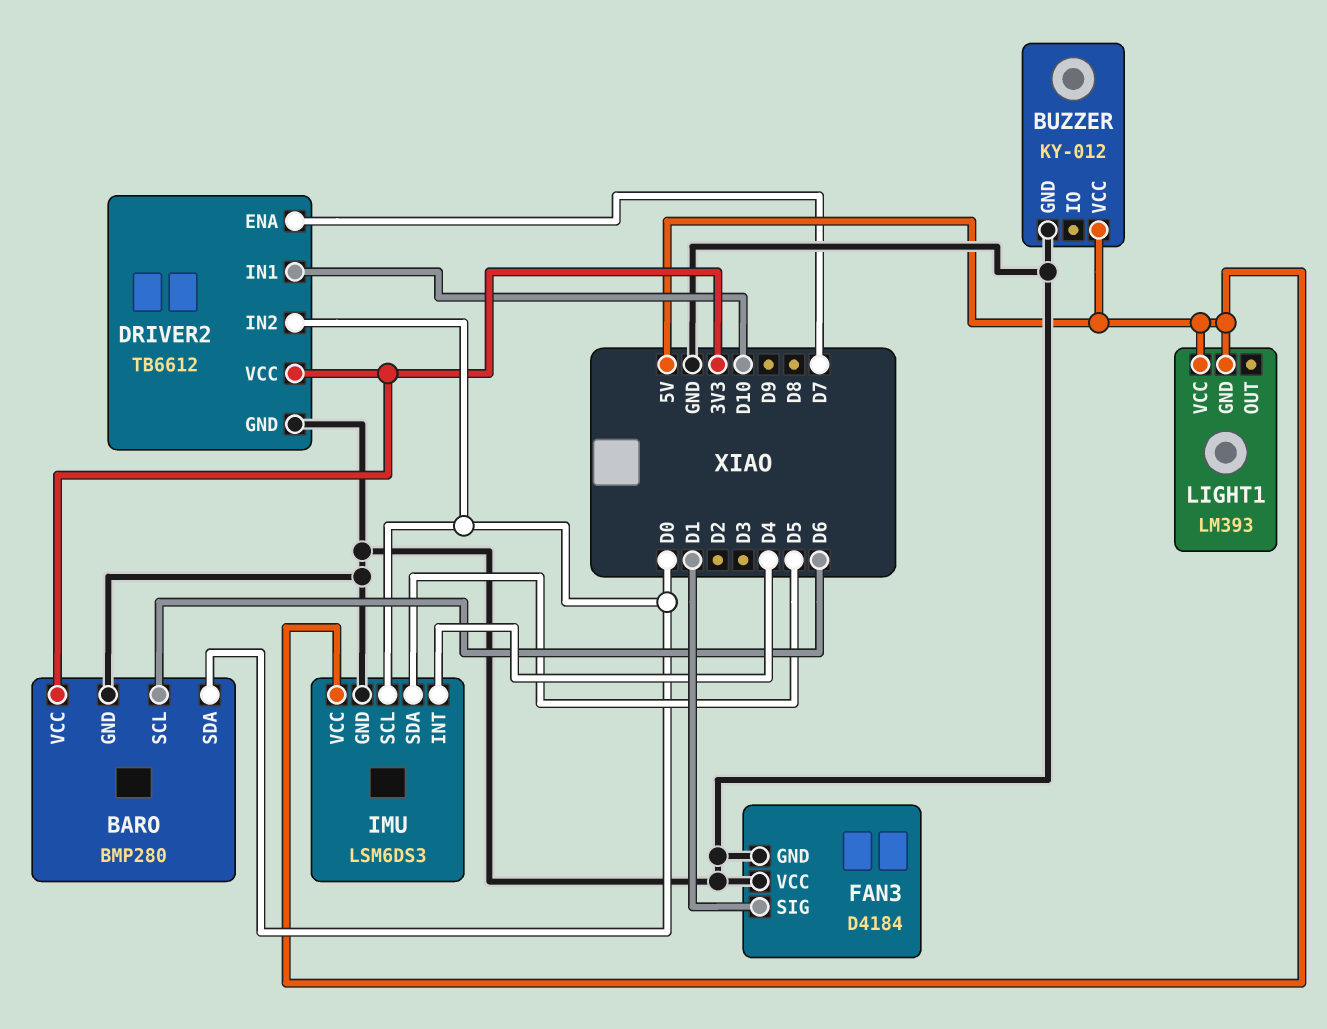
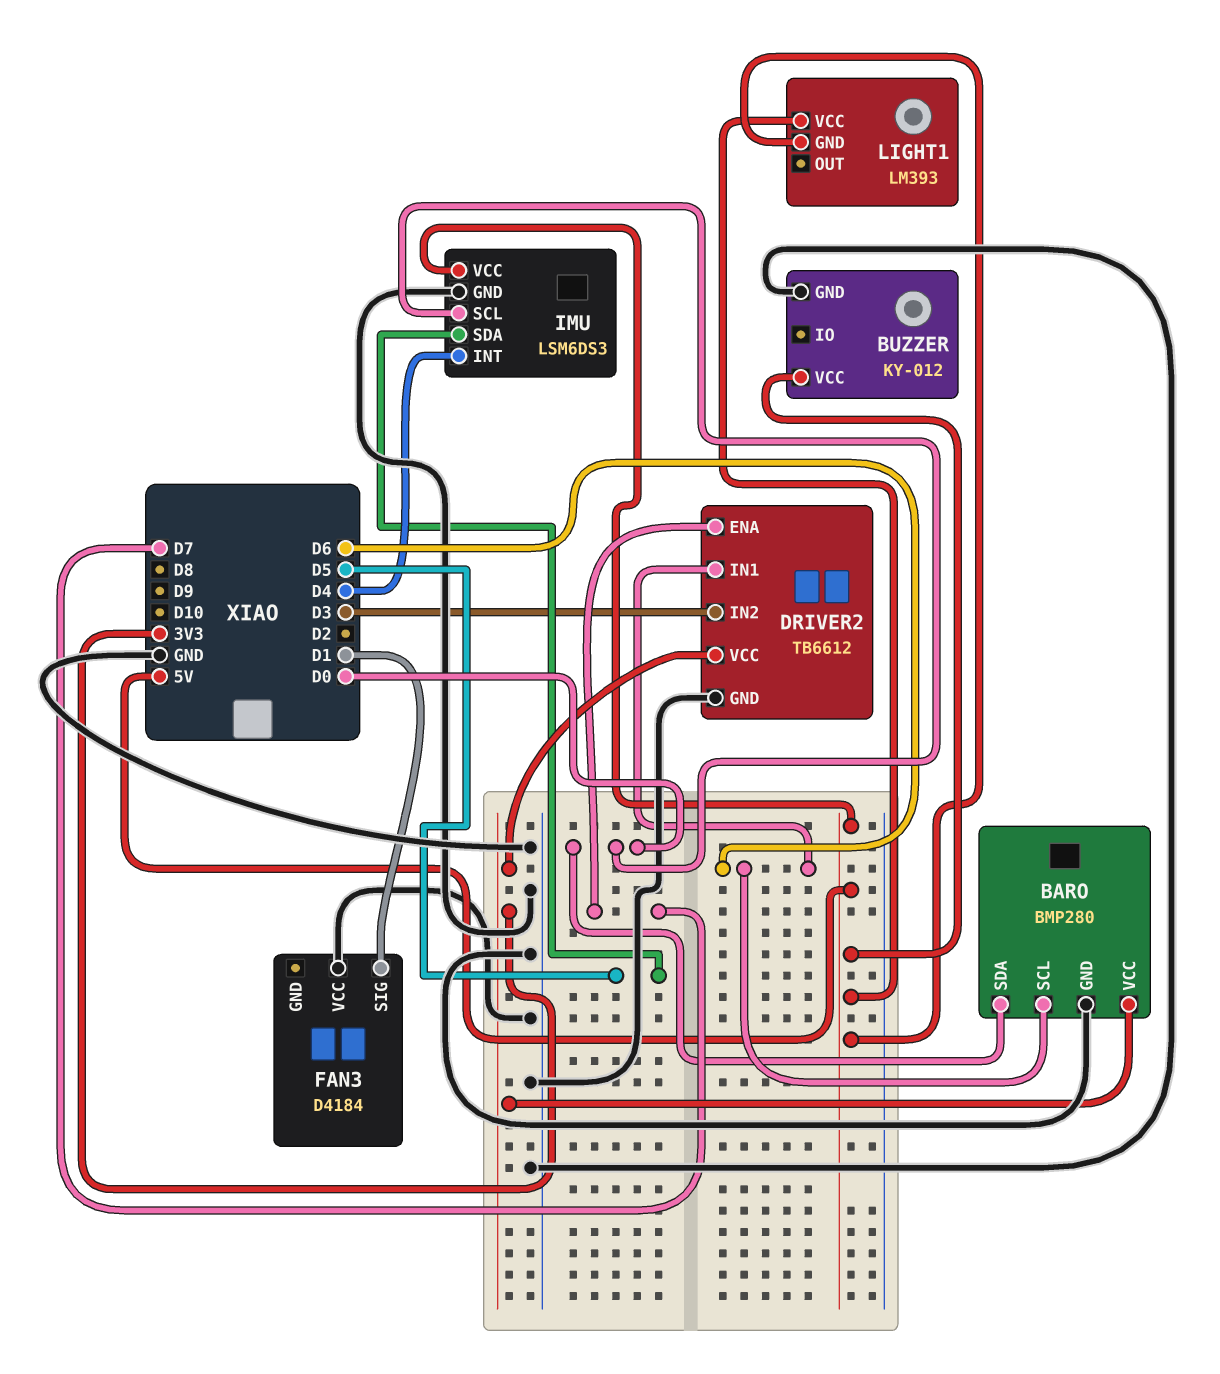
DRIVER2 pin IN1: D10 -> D6
DRIVER2 pin IN2: D0 -> D3
FAN3 pin GND: GND -> none

